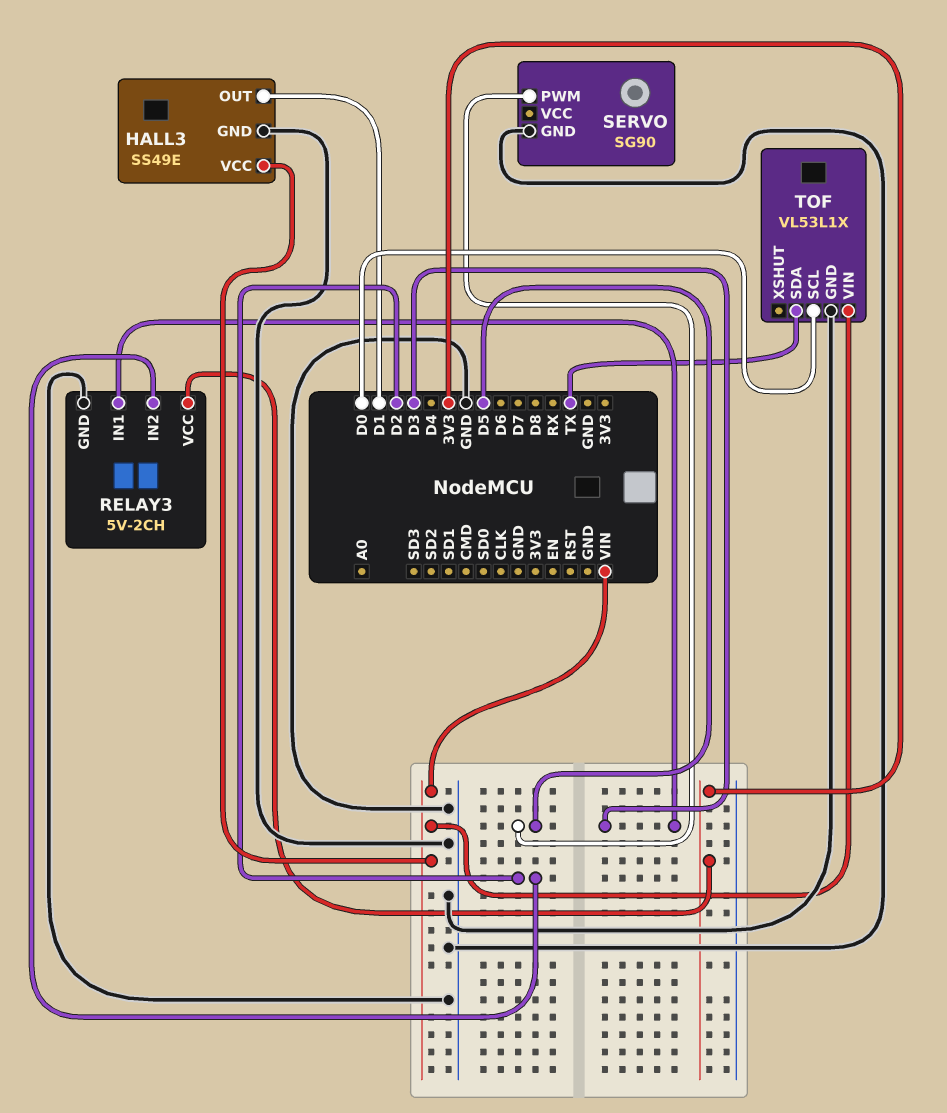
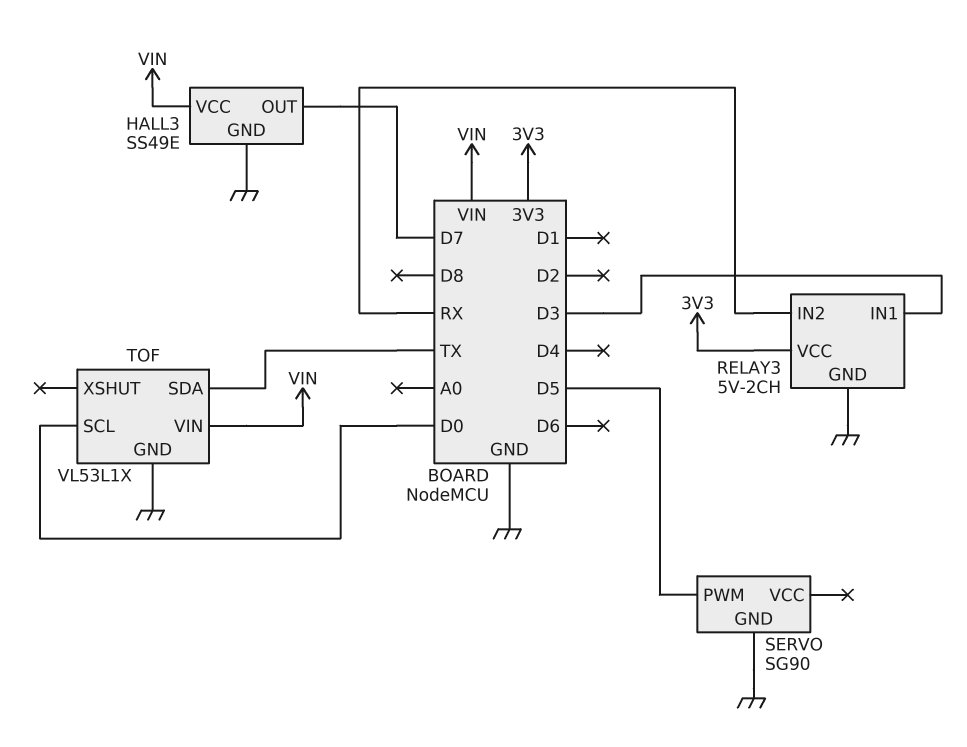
HALL3 pin OUT: D1 -> D7
RELAY3 pin IN2: D2 -> RX

